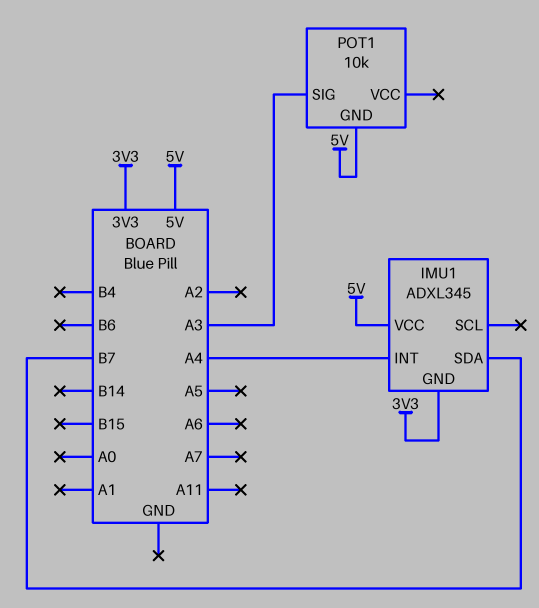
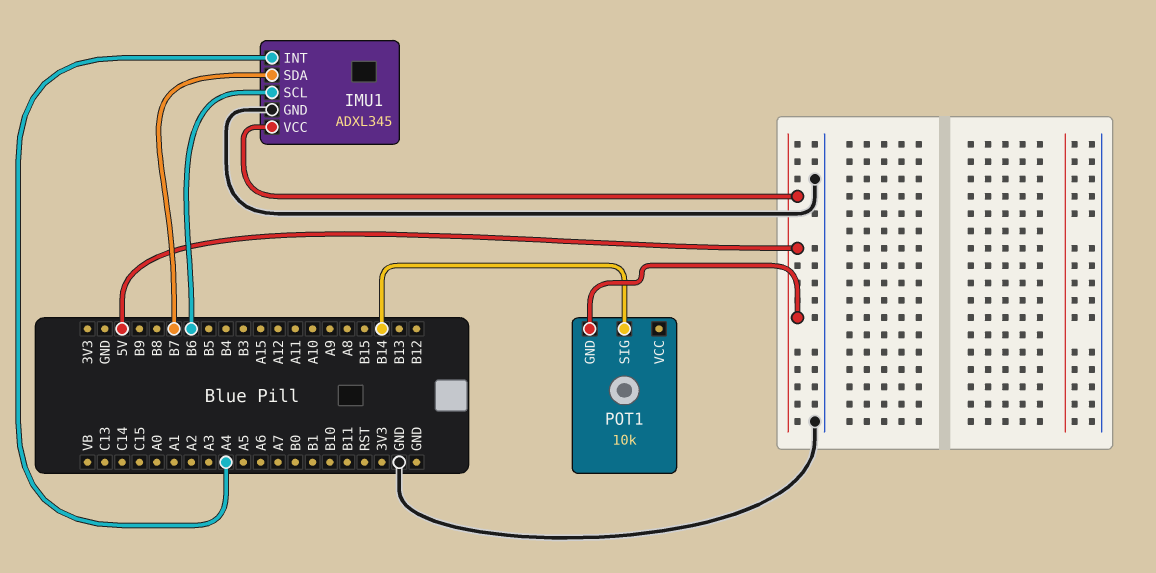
IMU1 pin GND: 3V3 -> GND
IMU1 pin SCL: none -> B6
POT1 pin SIG: A3 -> B14

